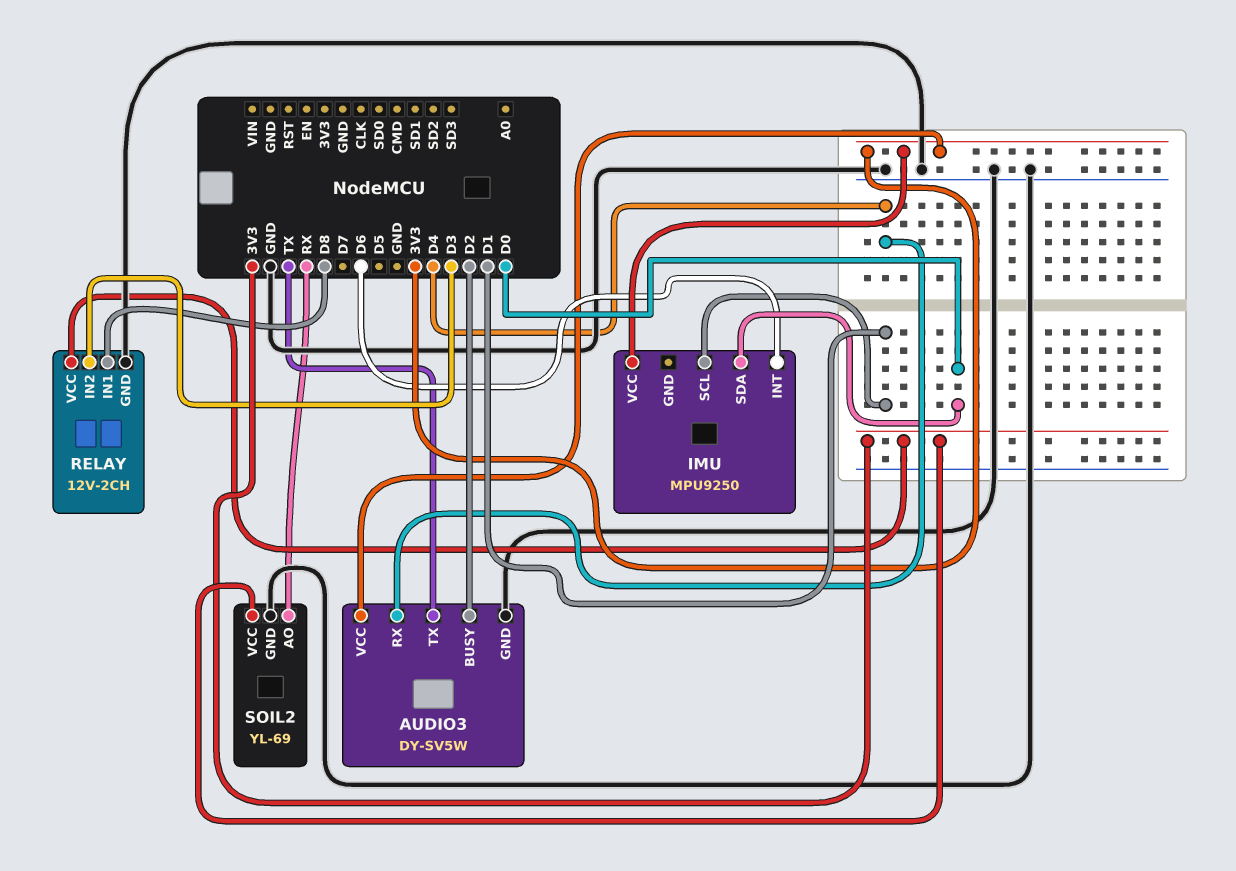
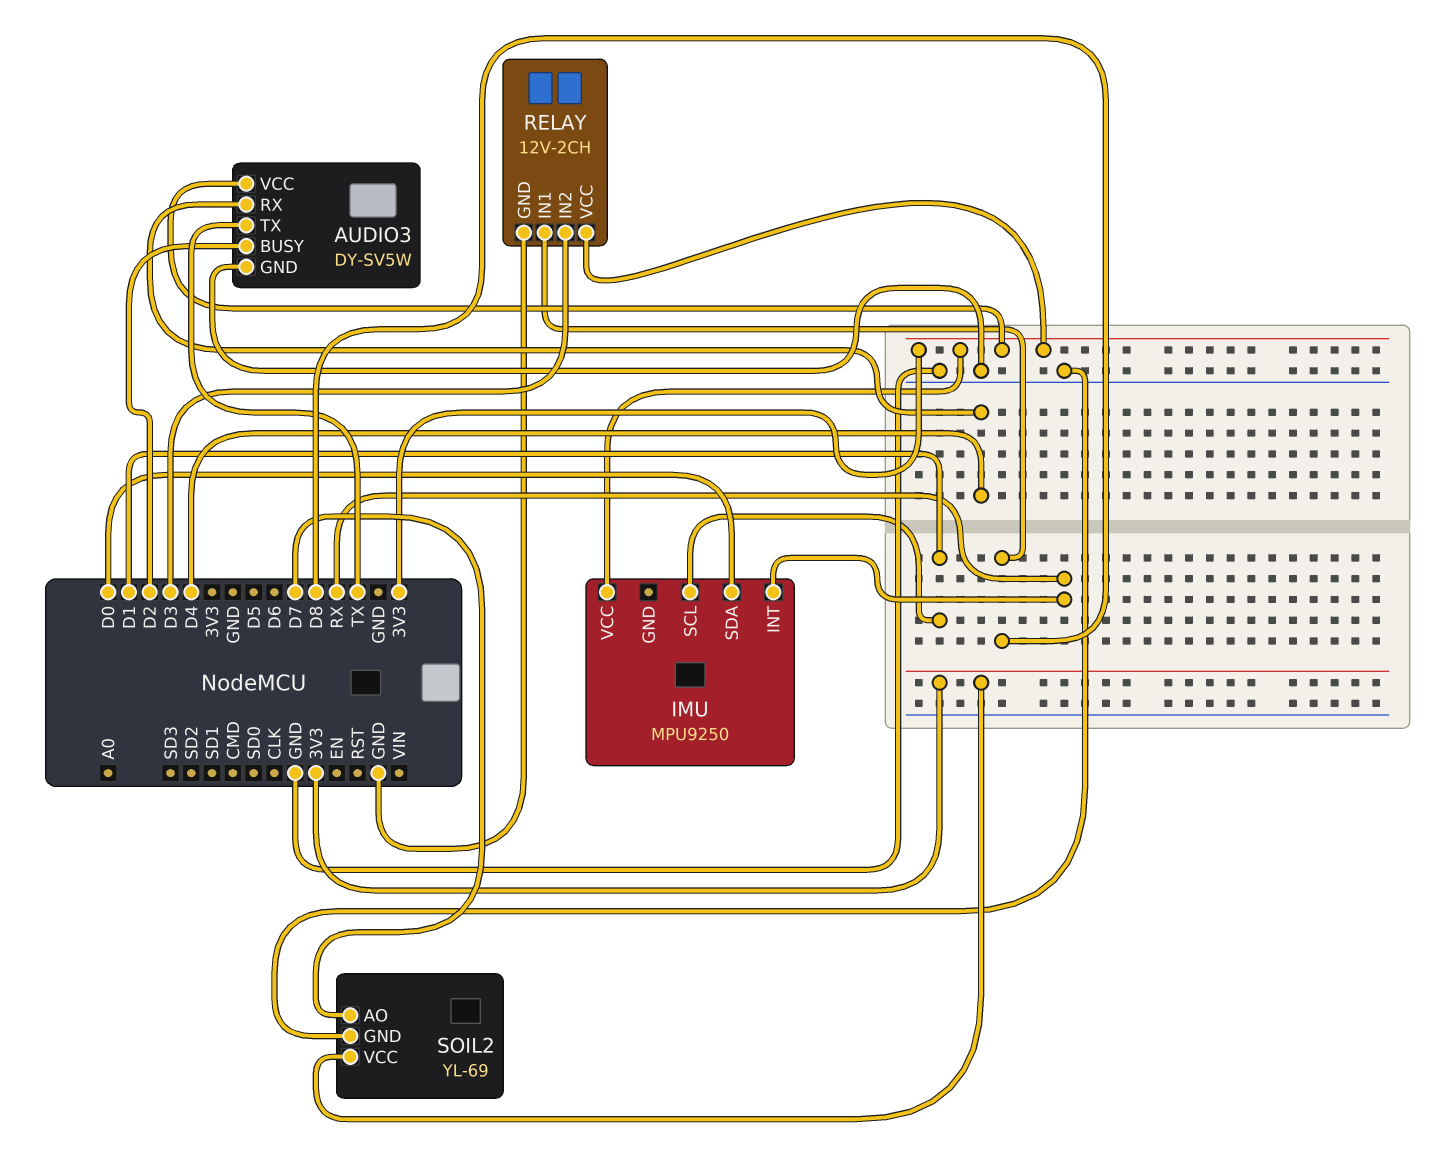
IMU pin INT: D6 -> RX
SOIL2 pin AO: RX -> D7

